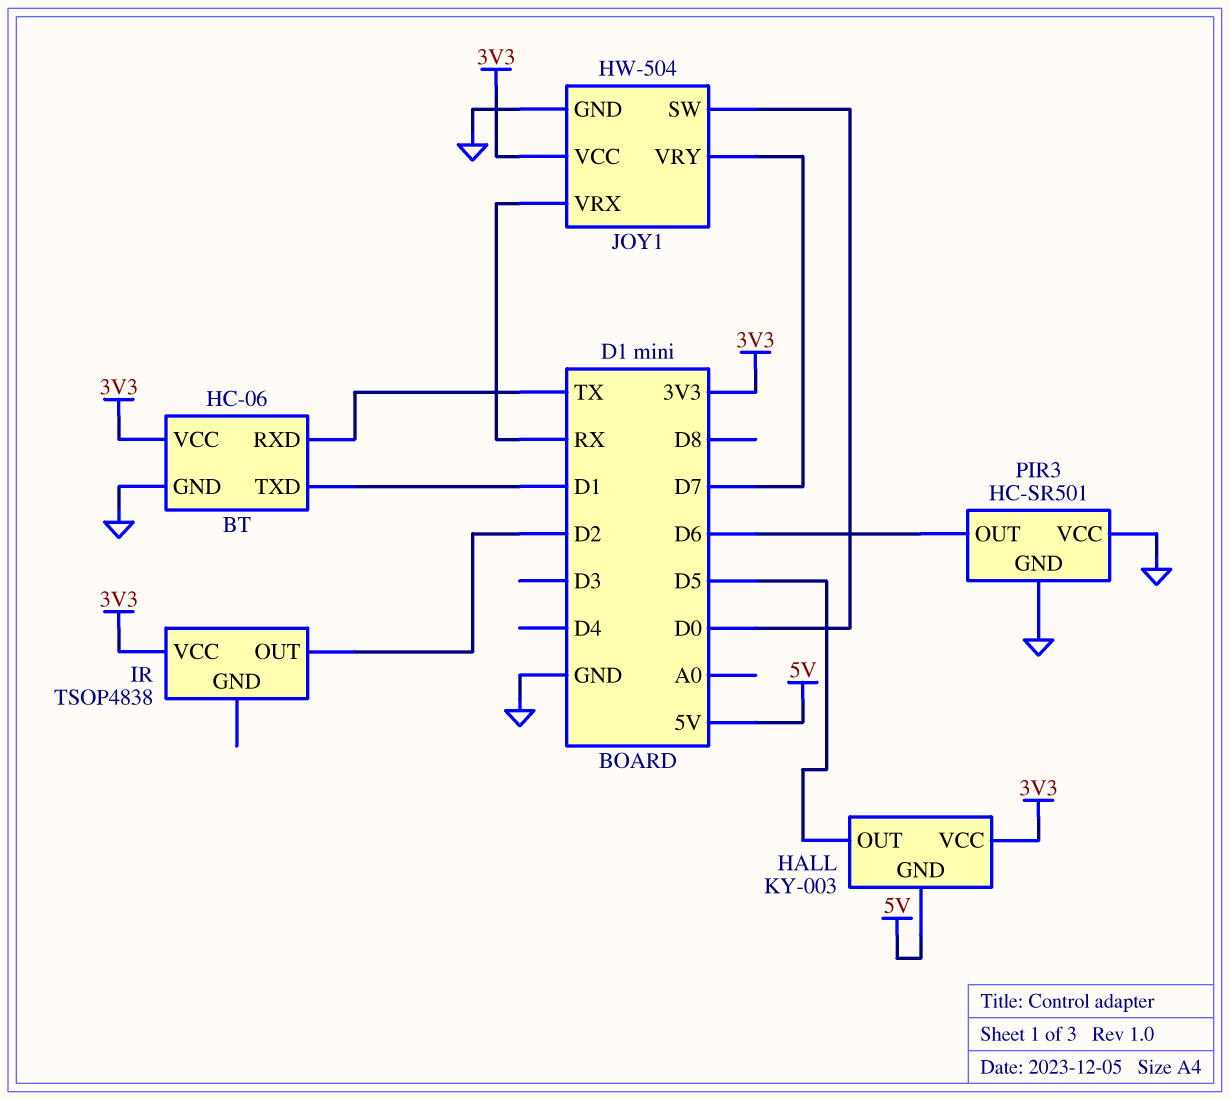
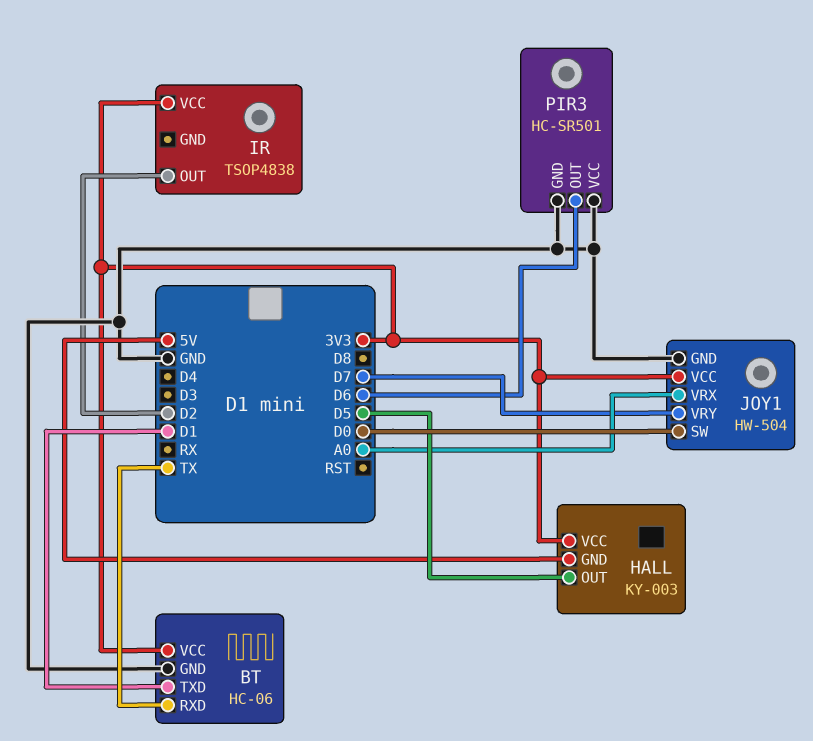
JOY1 pin VRX: RX -> A0

